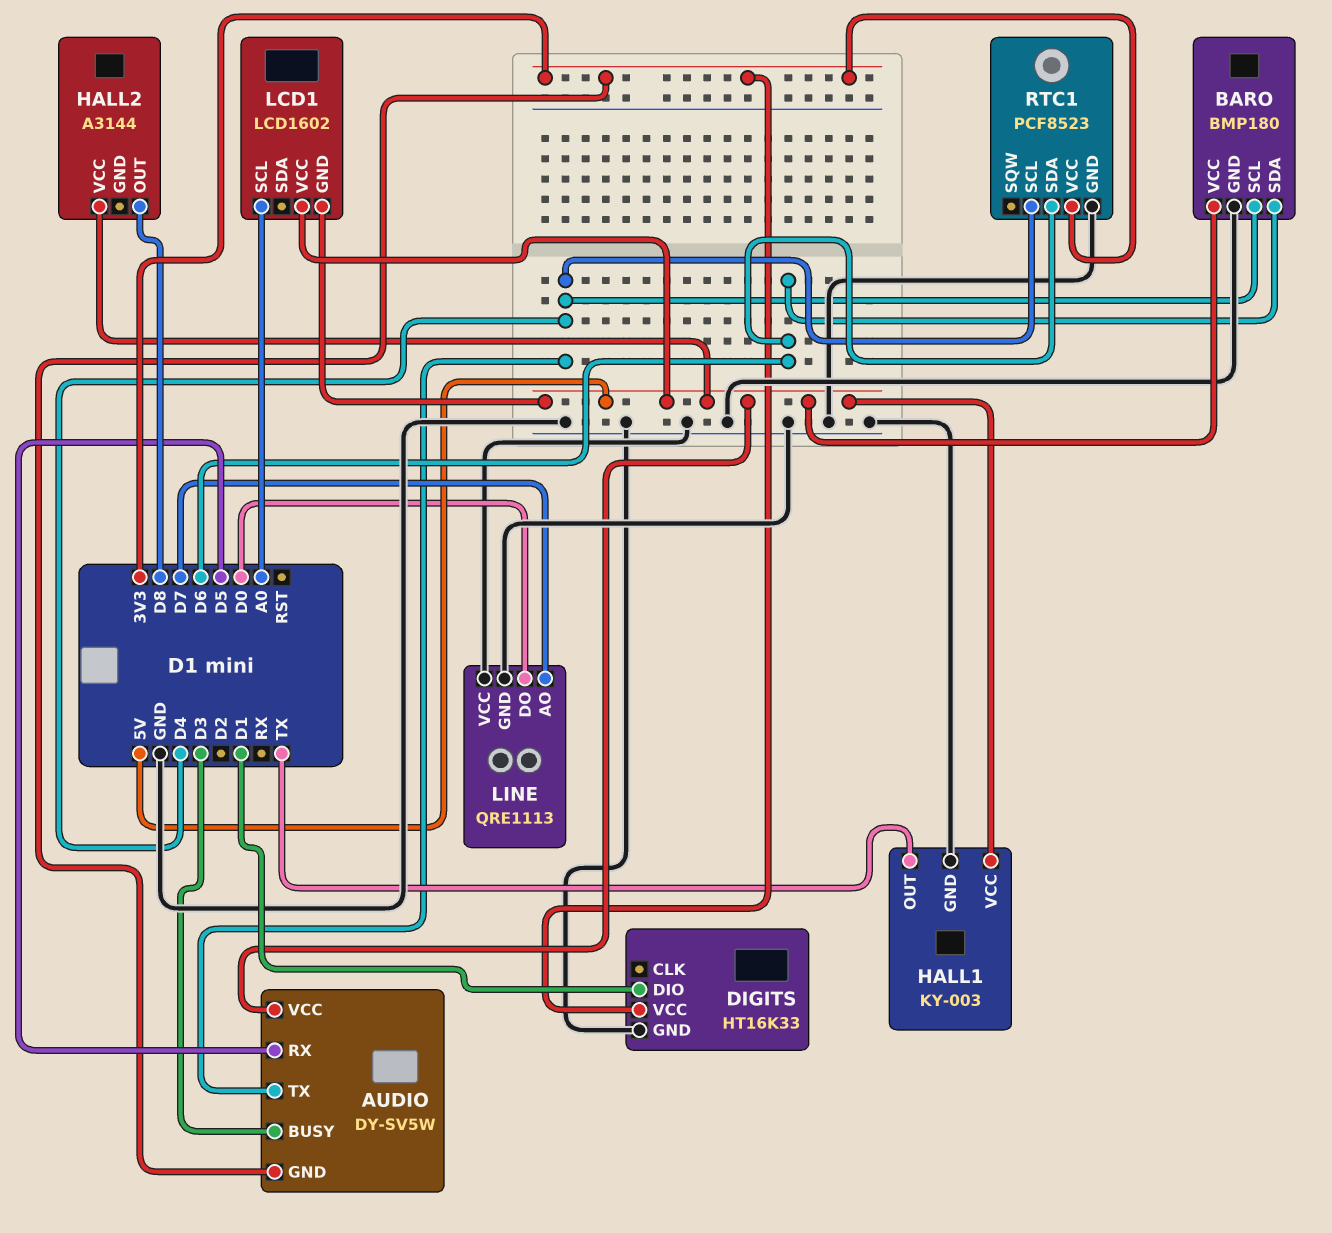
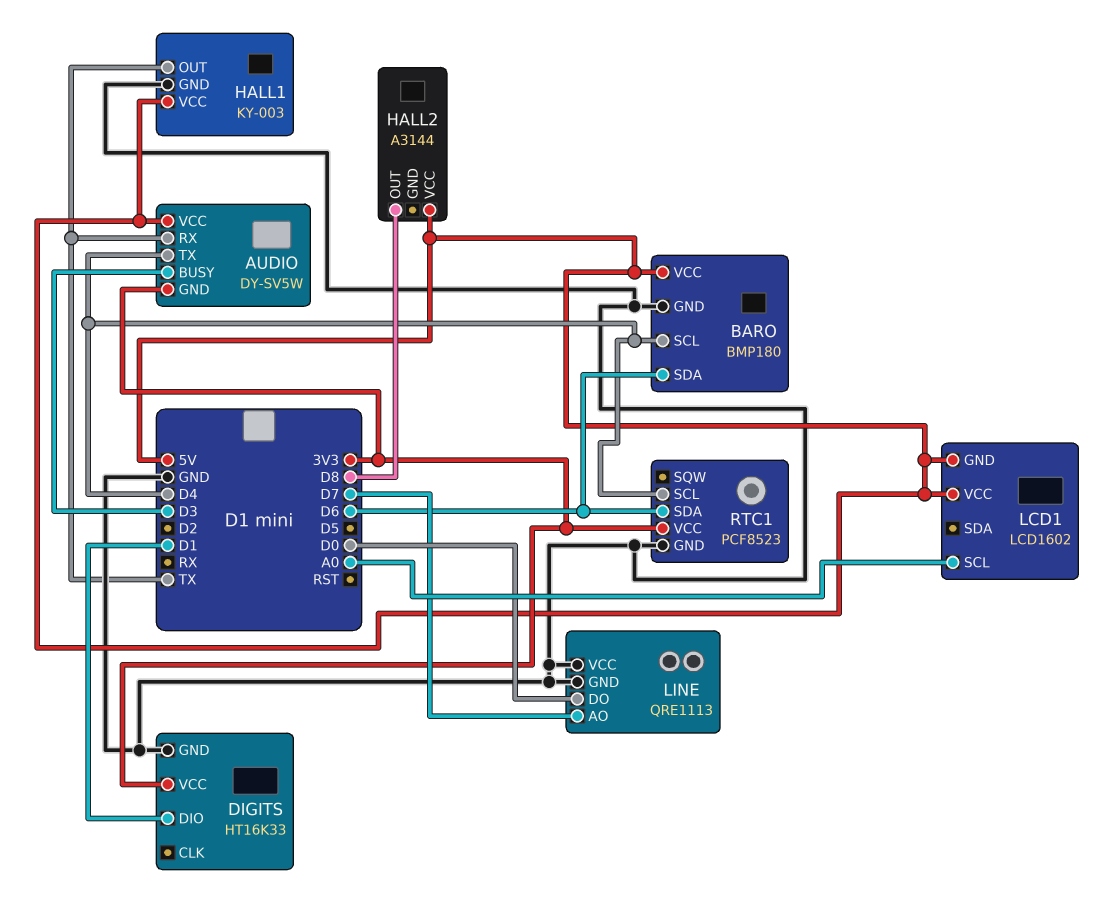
AUDIO pin RX: D5 -> TX

